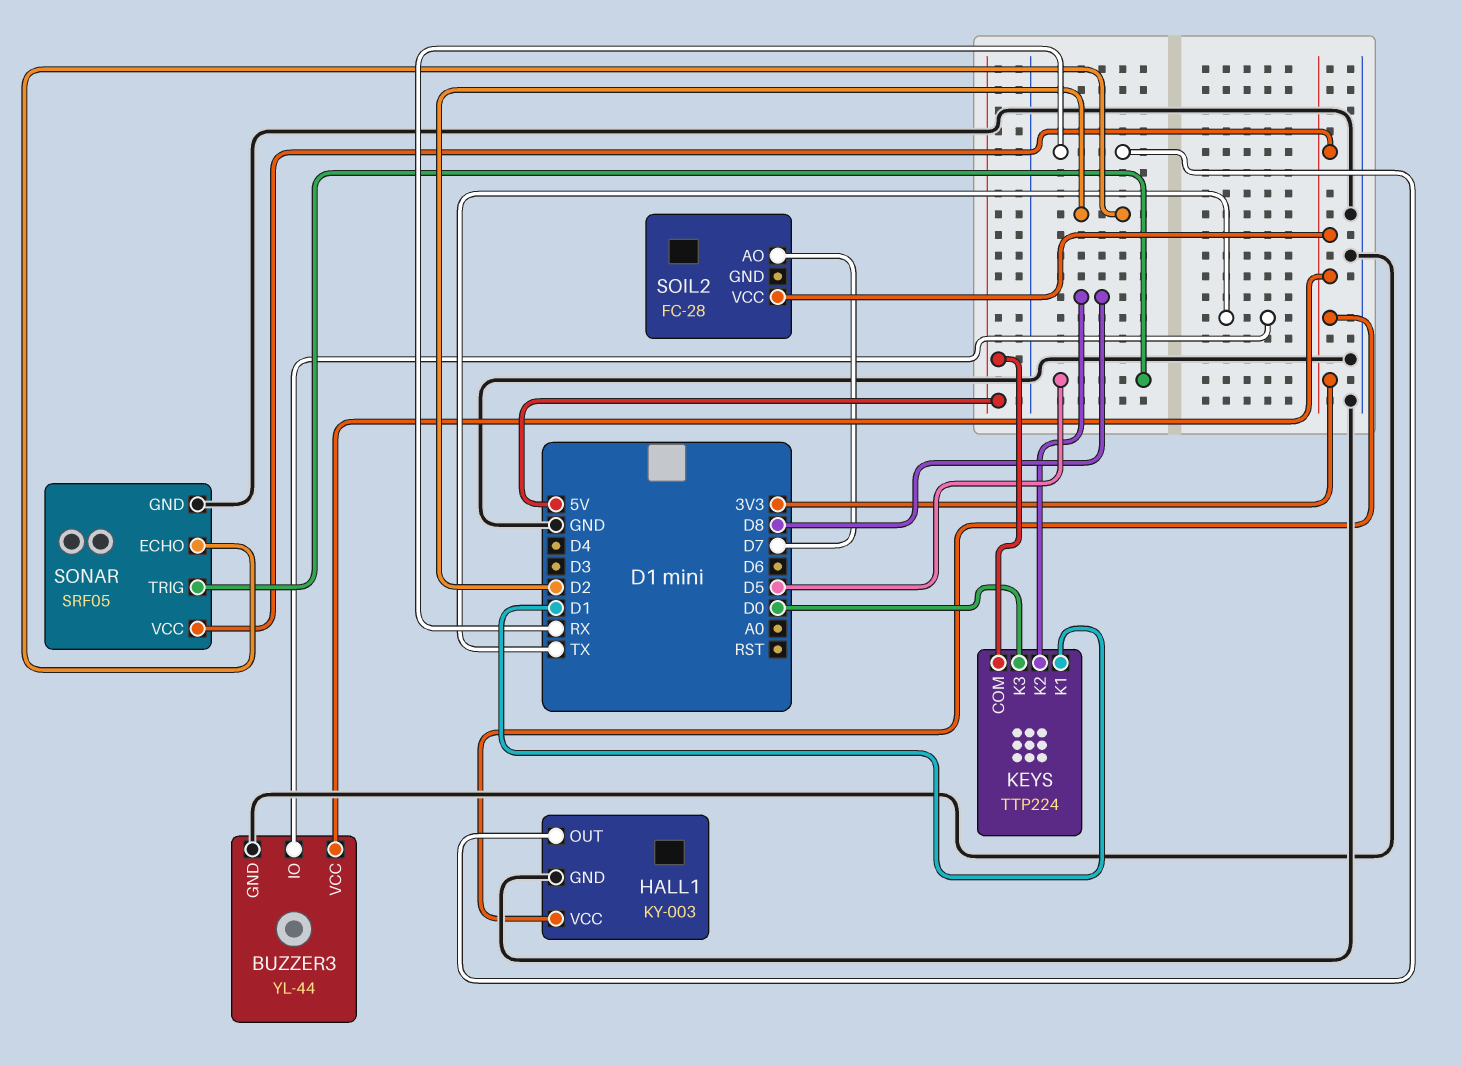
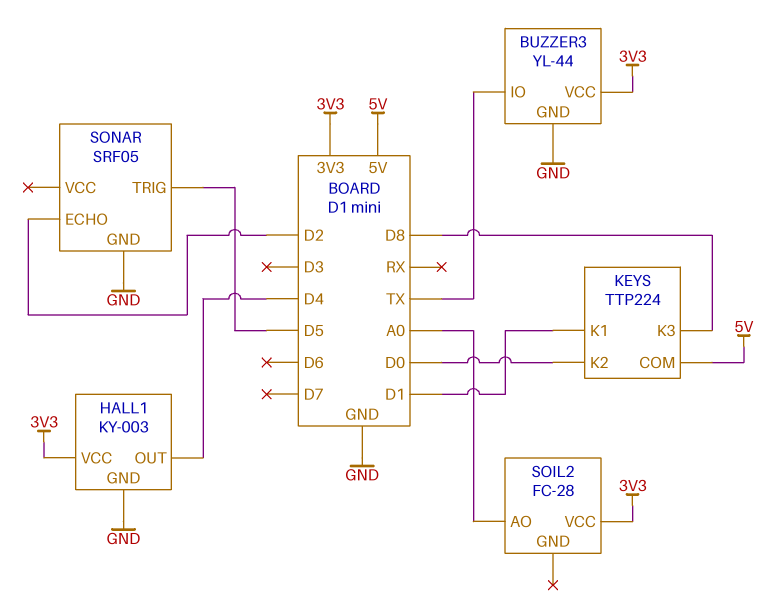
HALL1 pin OUT: RX -> D4
KEYS pin K2: D8 -> D0
KEYS pin K3: D0 -> D8
SOIL2 pin AO: D7 -> A0
SONAR pin VCC: 3V3 -> none

